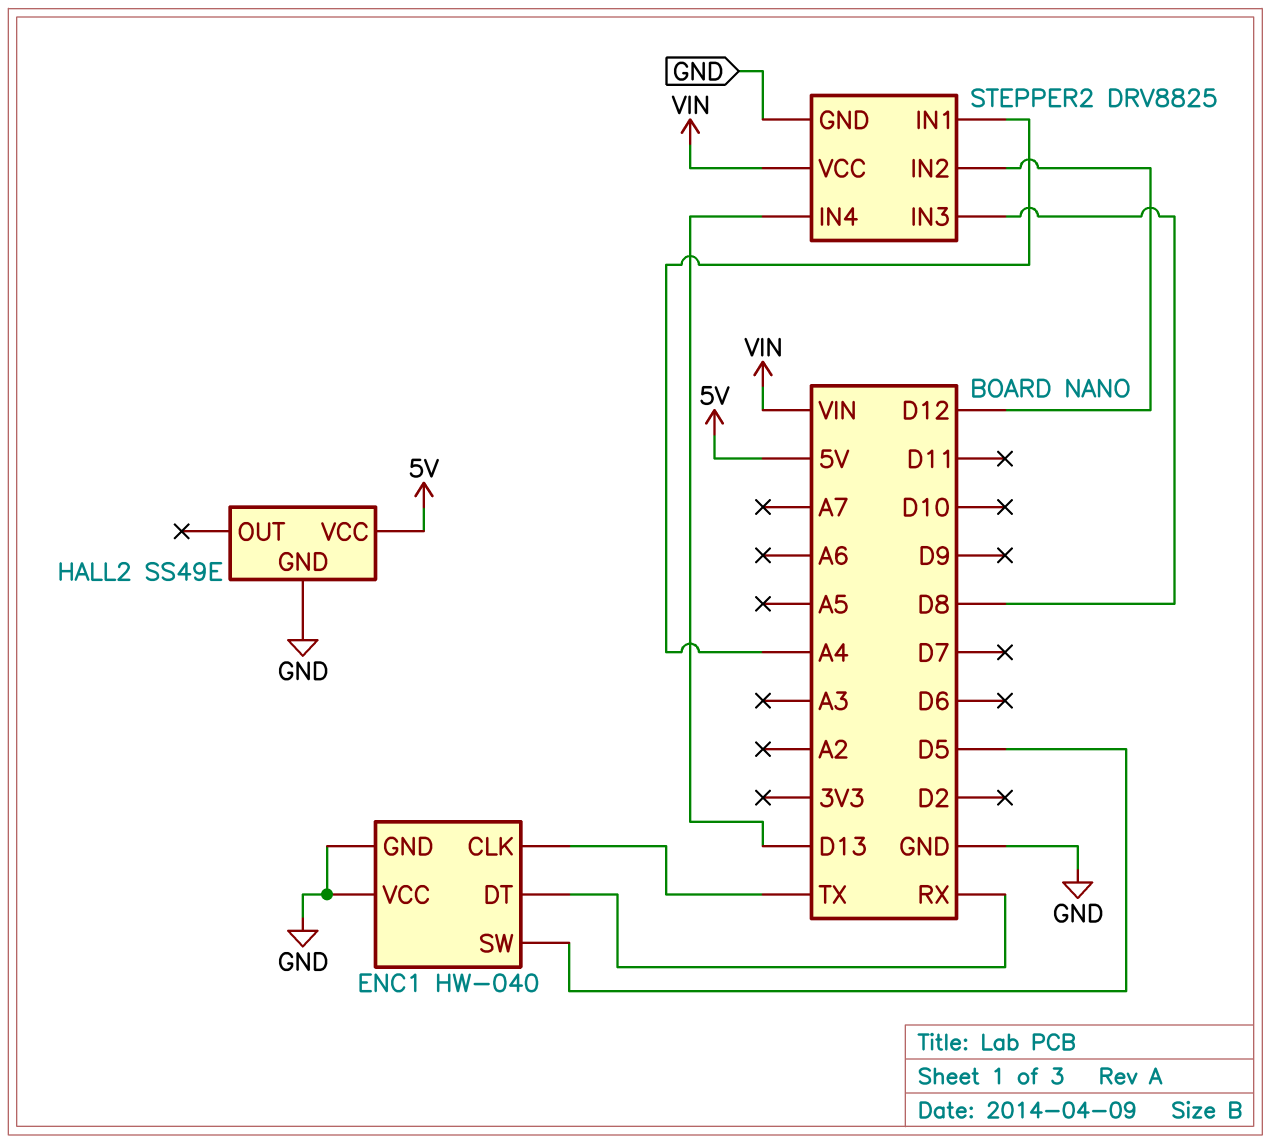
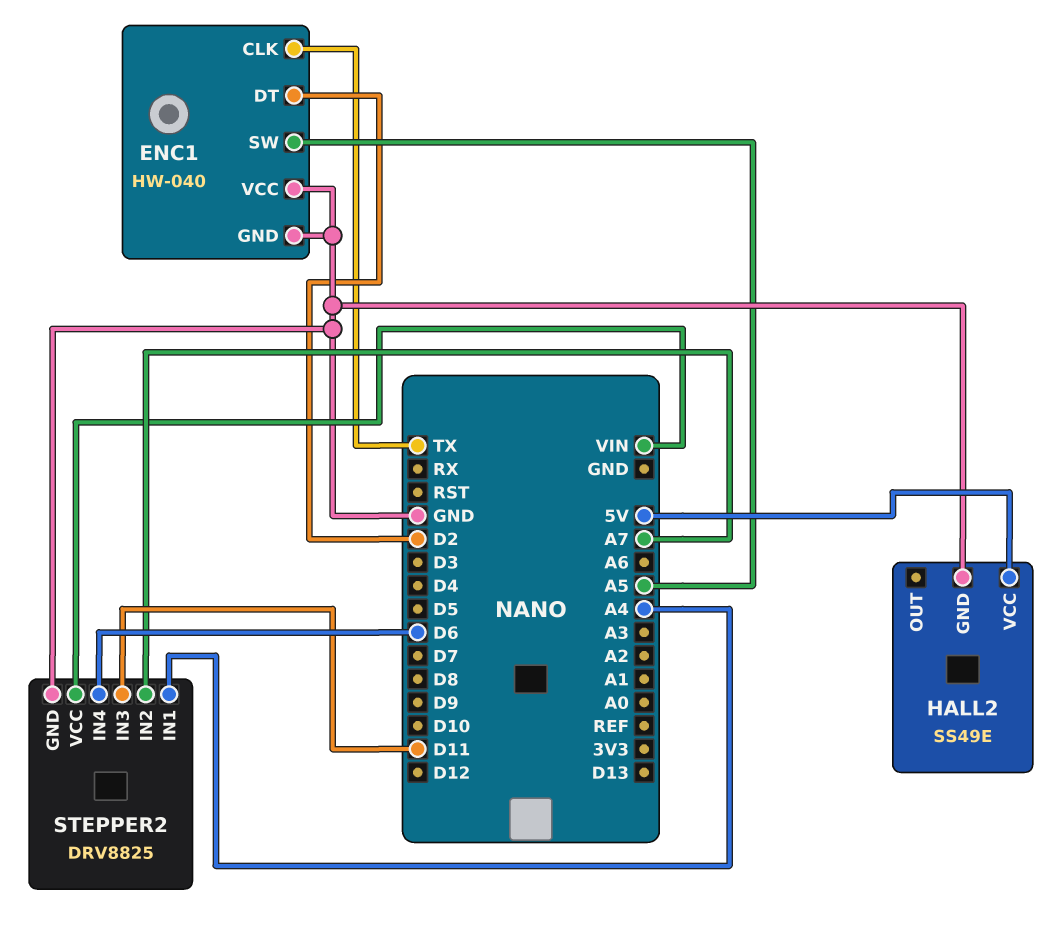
ENC1 pin DT: RX -> D2
ENC1 pin SW: D5 -> A5
STEPPER2 pin IN2: D12 -> A7
STEPPER2 pin IN3: D8 -> D11
STEPPER2 pin IN4: D13 -> D6

